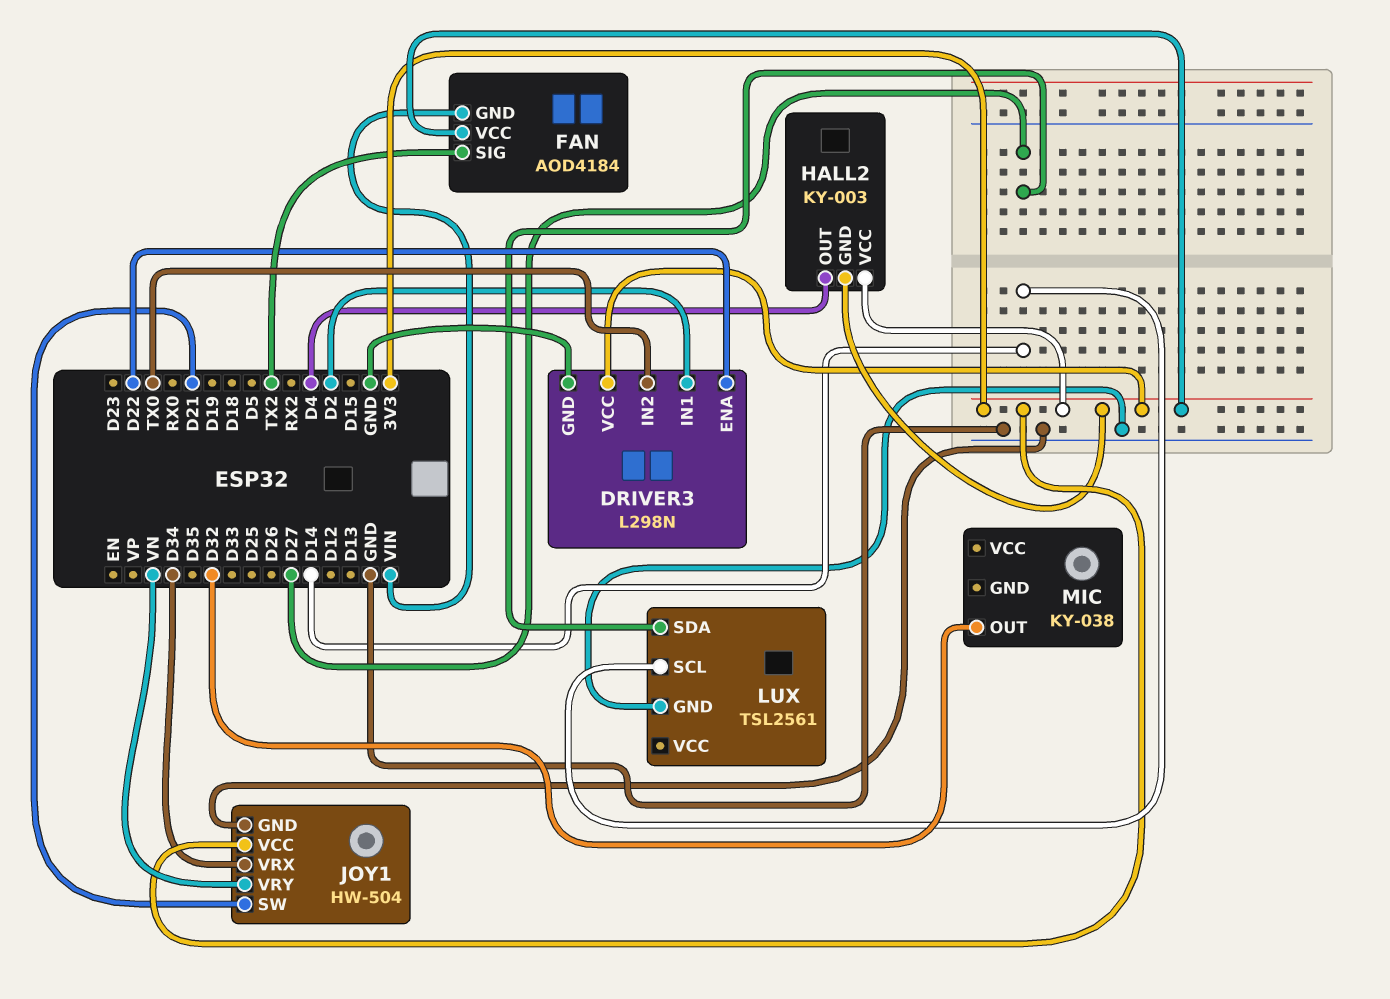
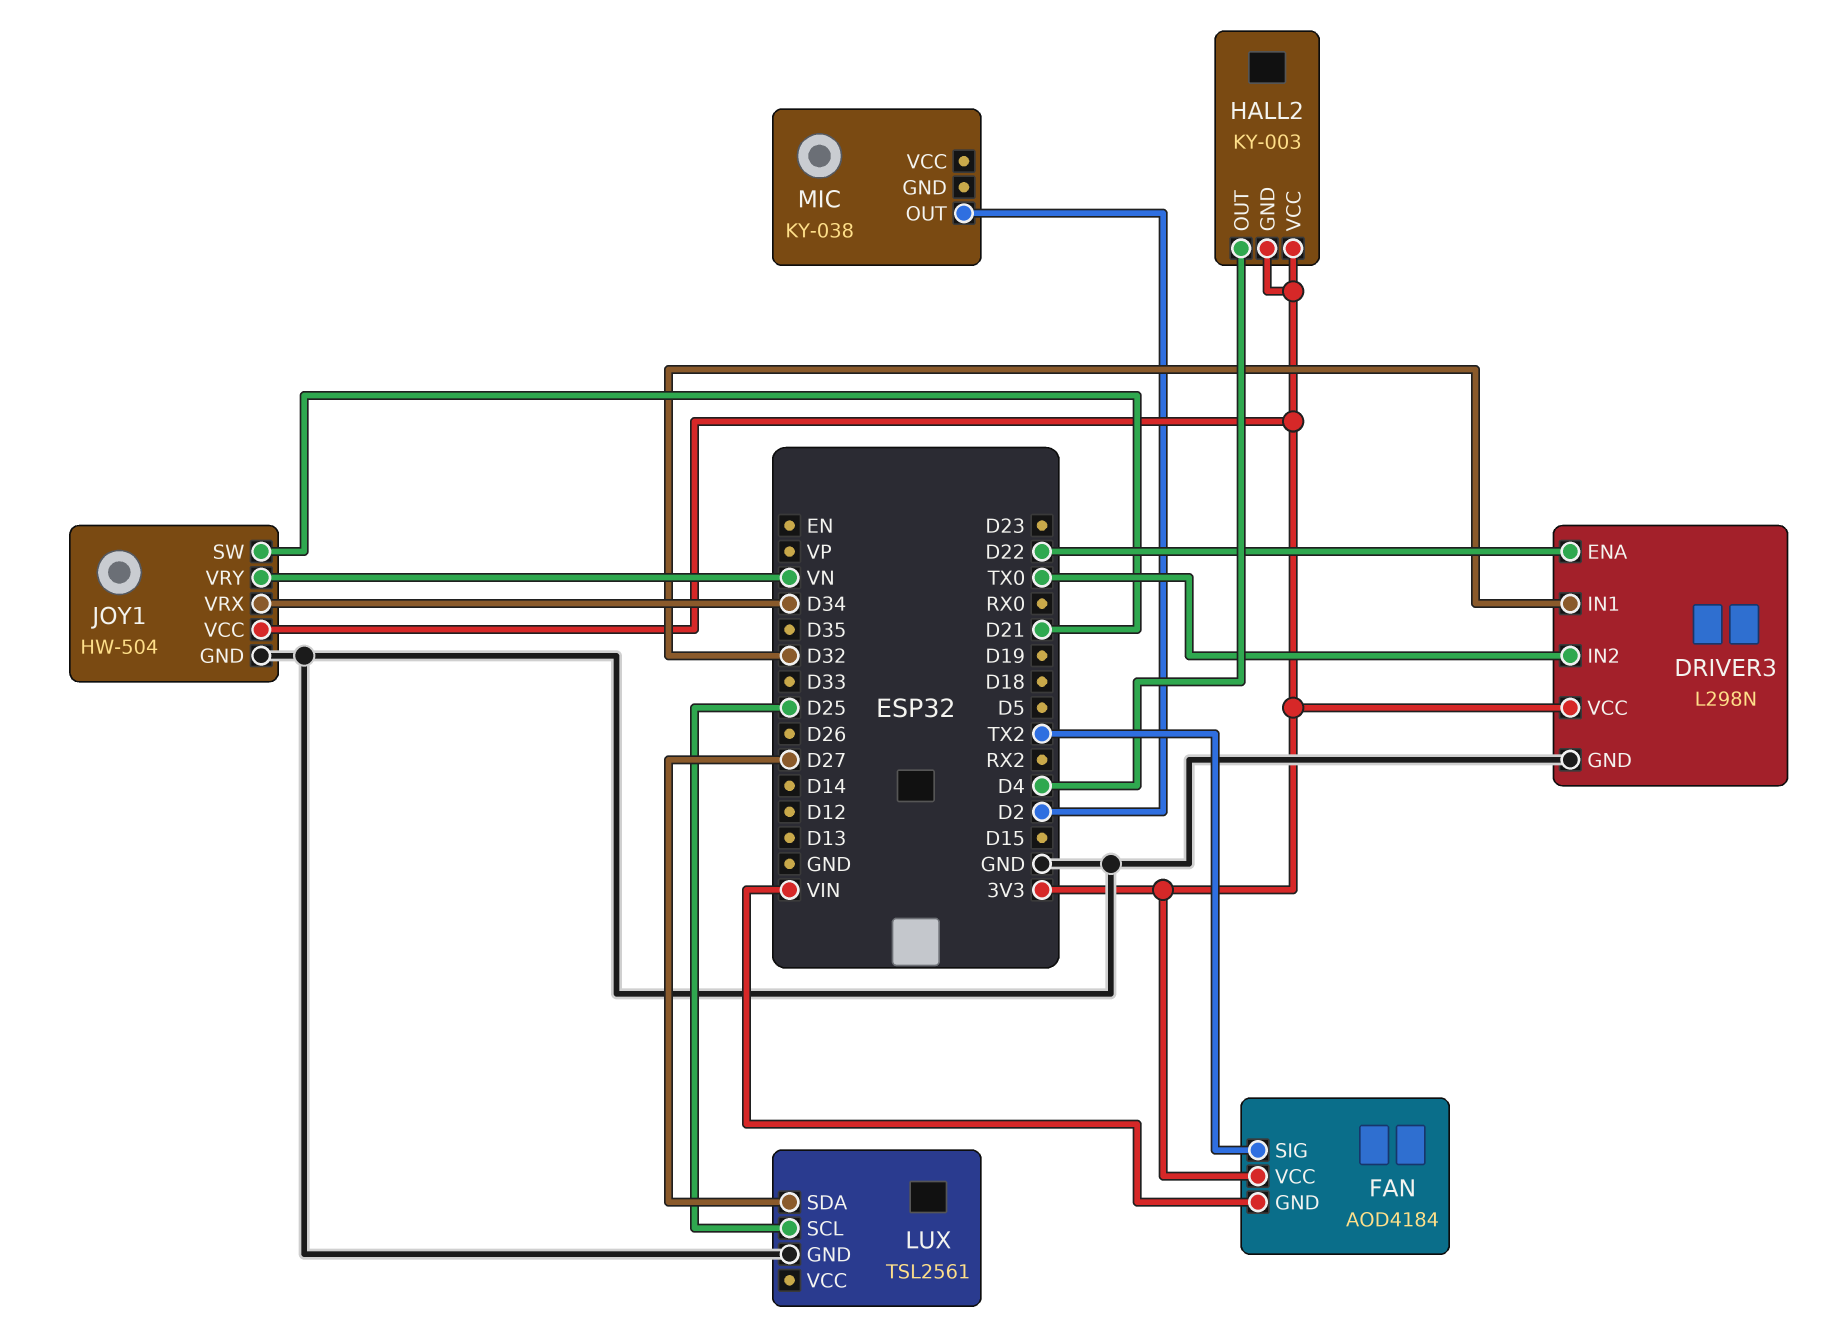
DRIVER3 pin IN1: D2 -> D32
LUX pin SCL: D14 -> D25
MIC pin OUT: D32 -> D2

